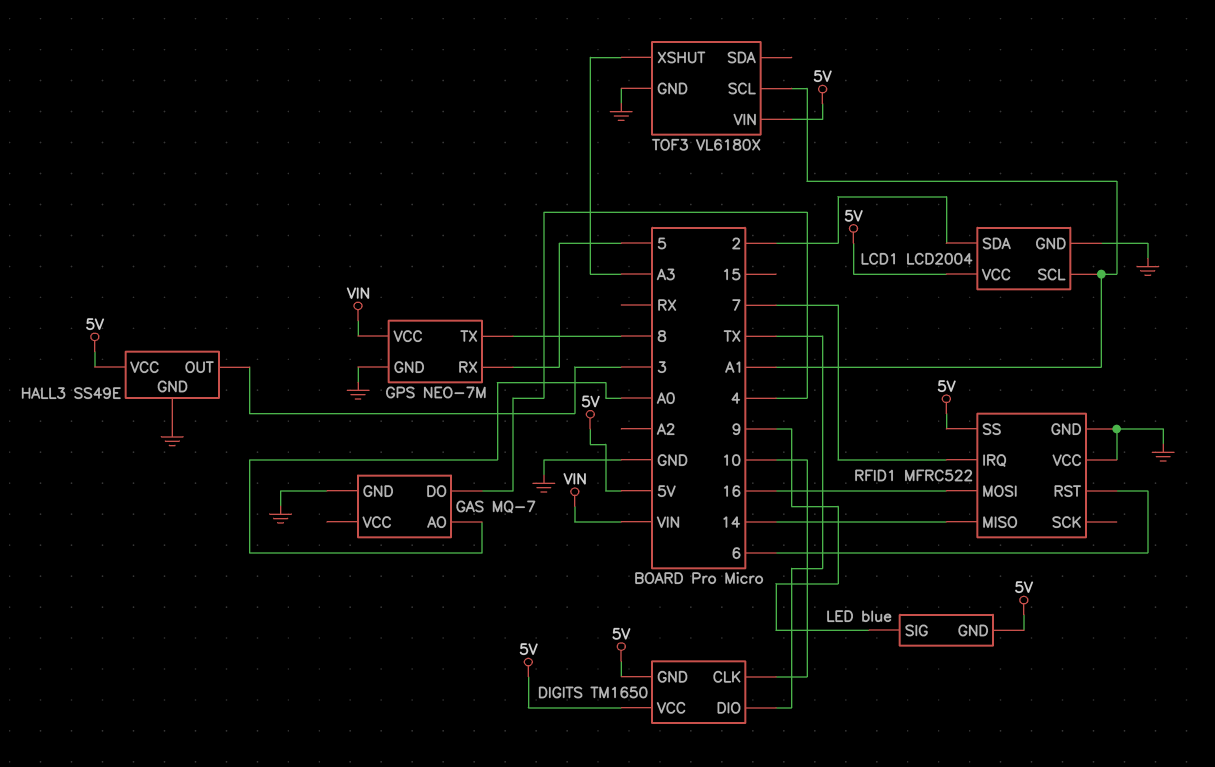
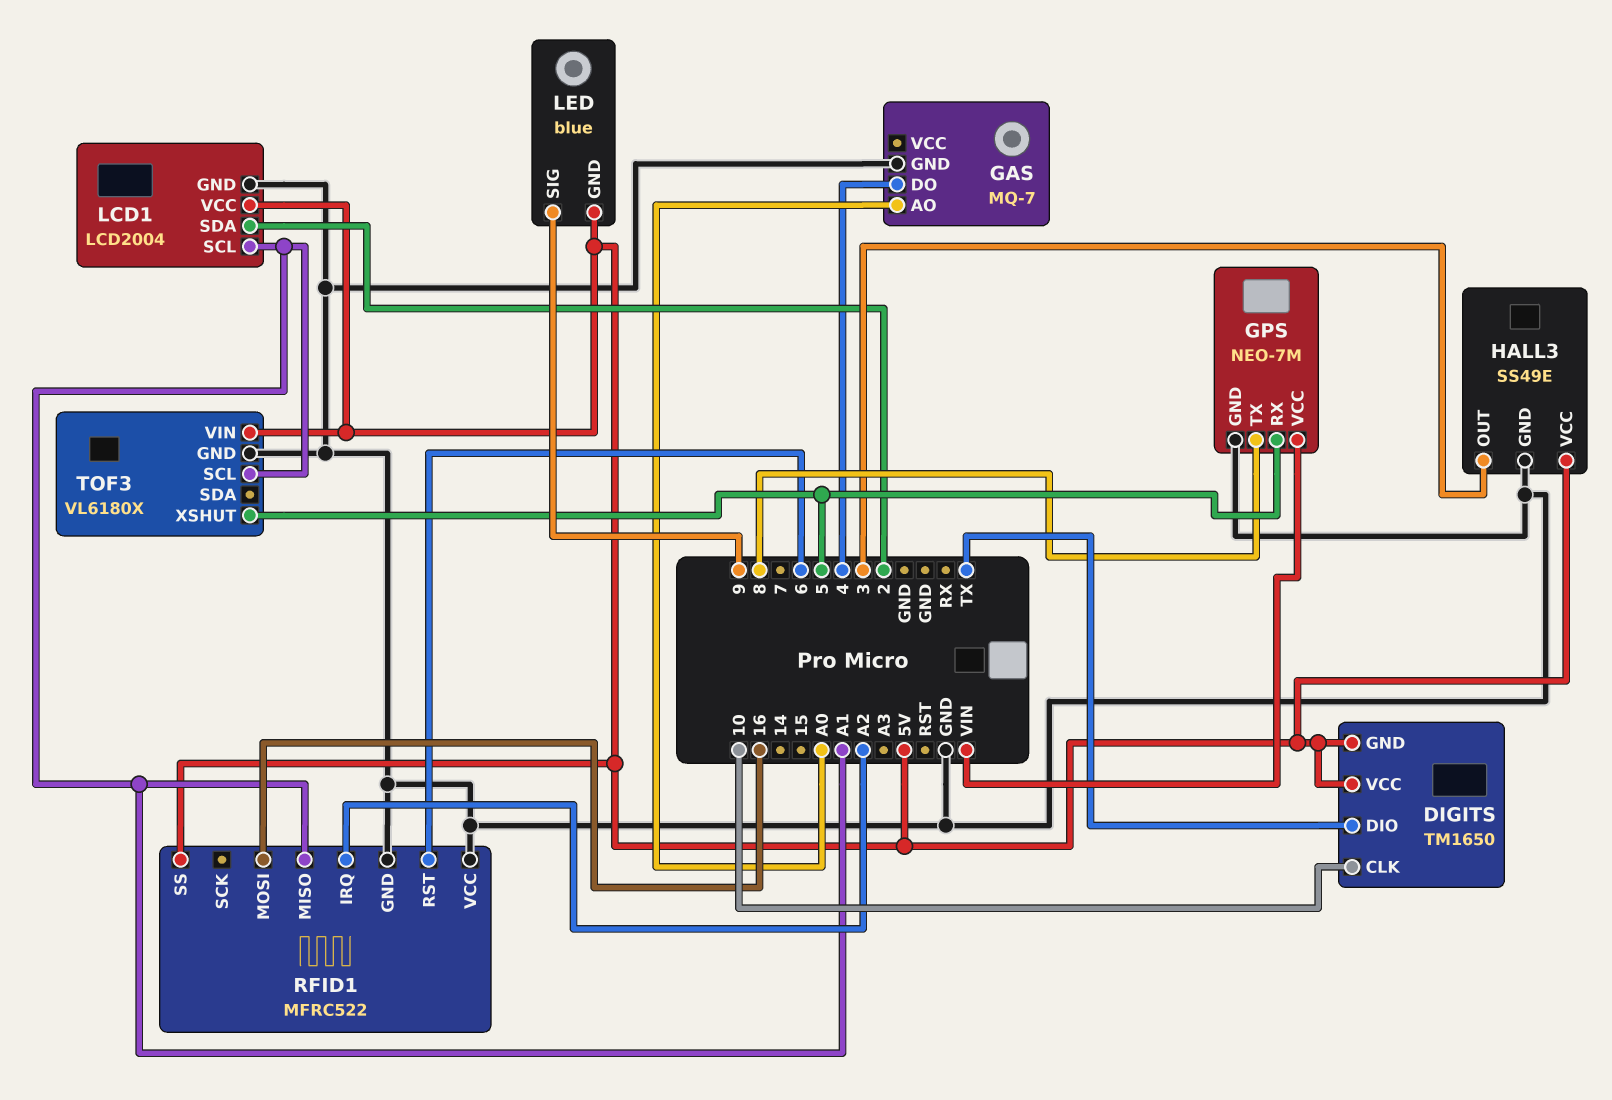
RFID1 pin IRQ: 7 -> A2
RFID1 pin MISO: 14 -> A1
TOF3 pin XSHUT: A3 -> 5

